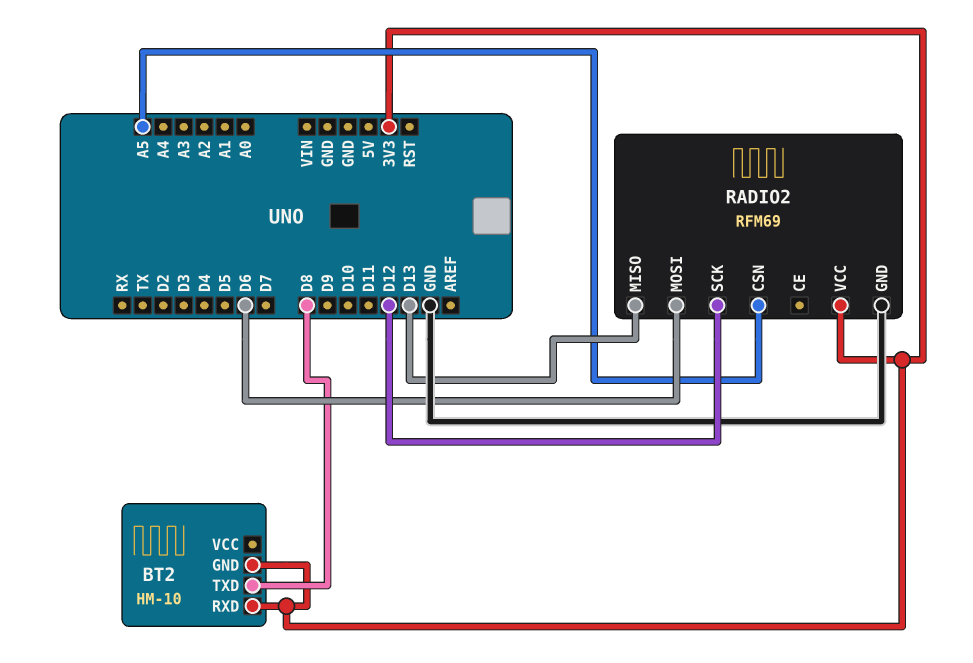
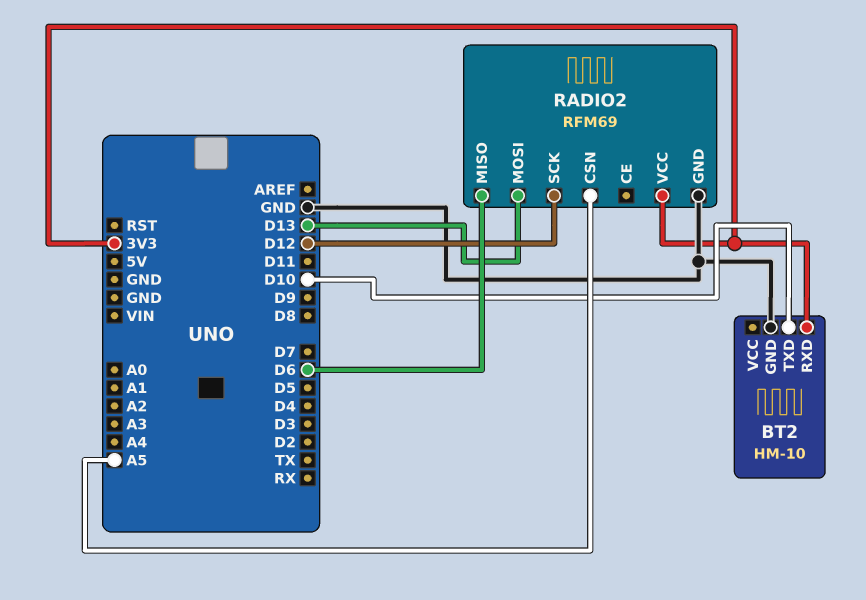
BT2 pin GND: 3V3 -> GND
BT2 pin TXD: D8 -> D10
RADIO2 pin MISO: D13 -> D6
RADIO2 pin MOSI: D6 -> D13

